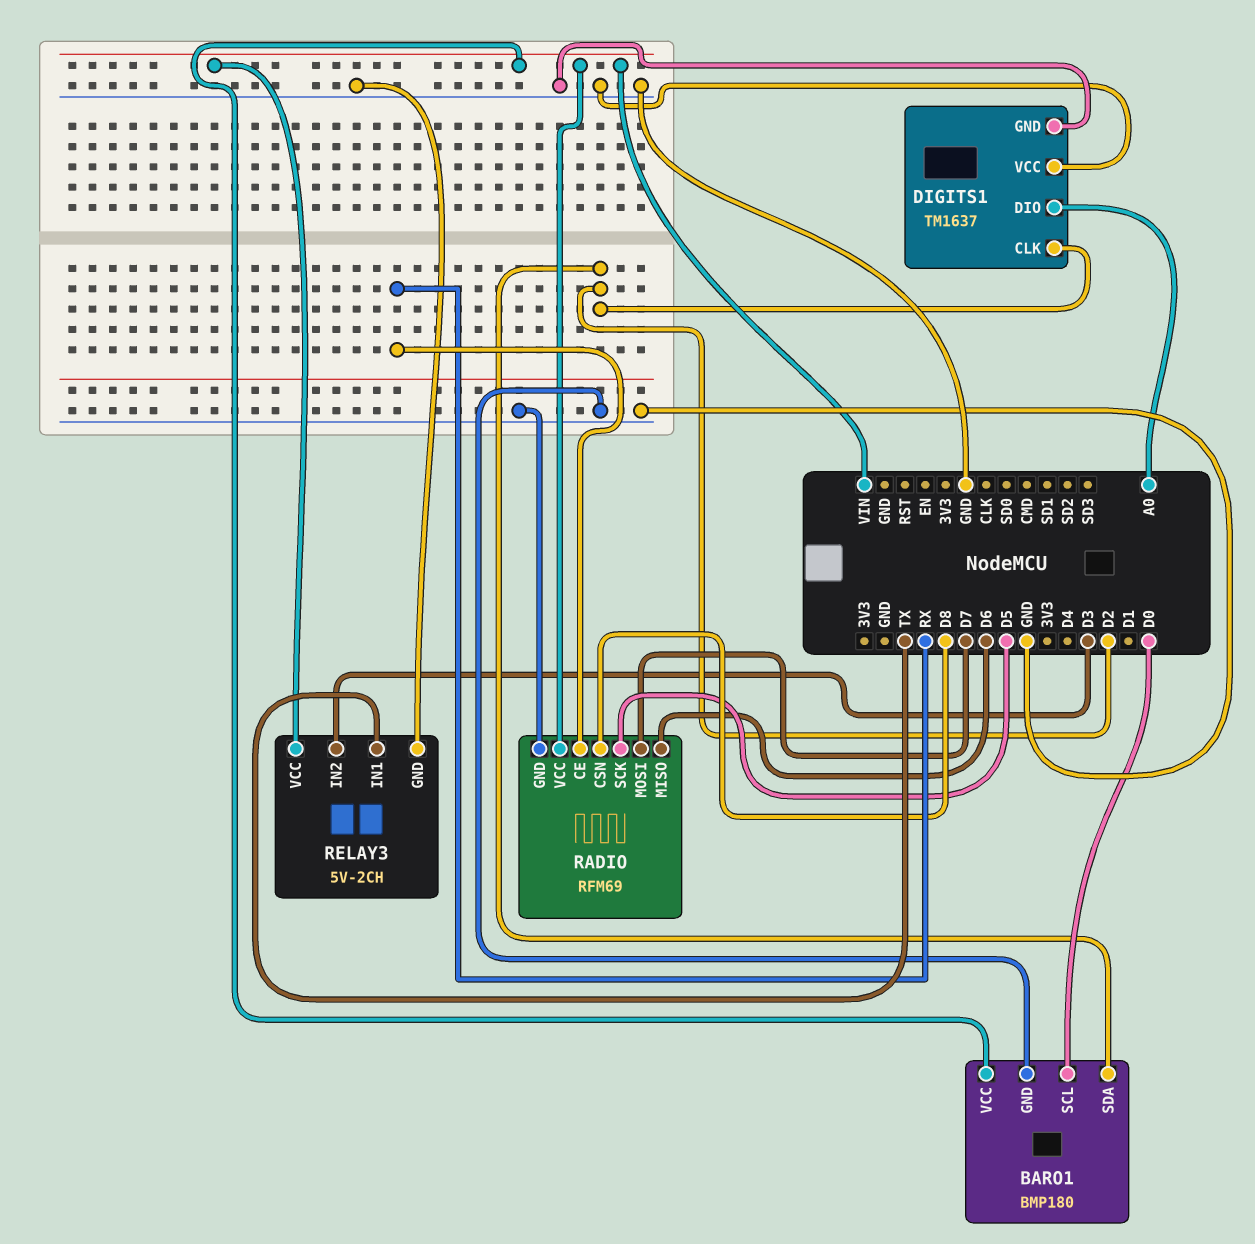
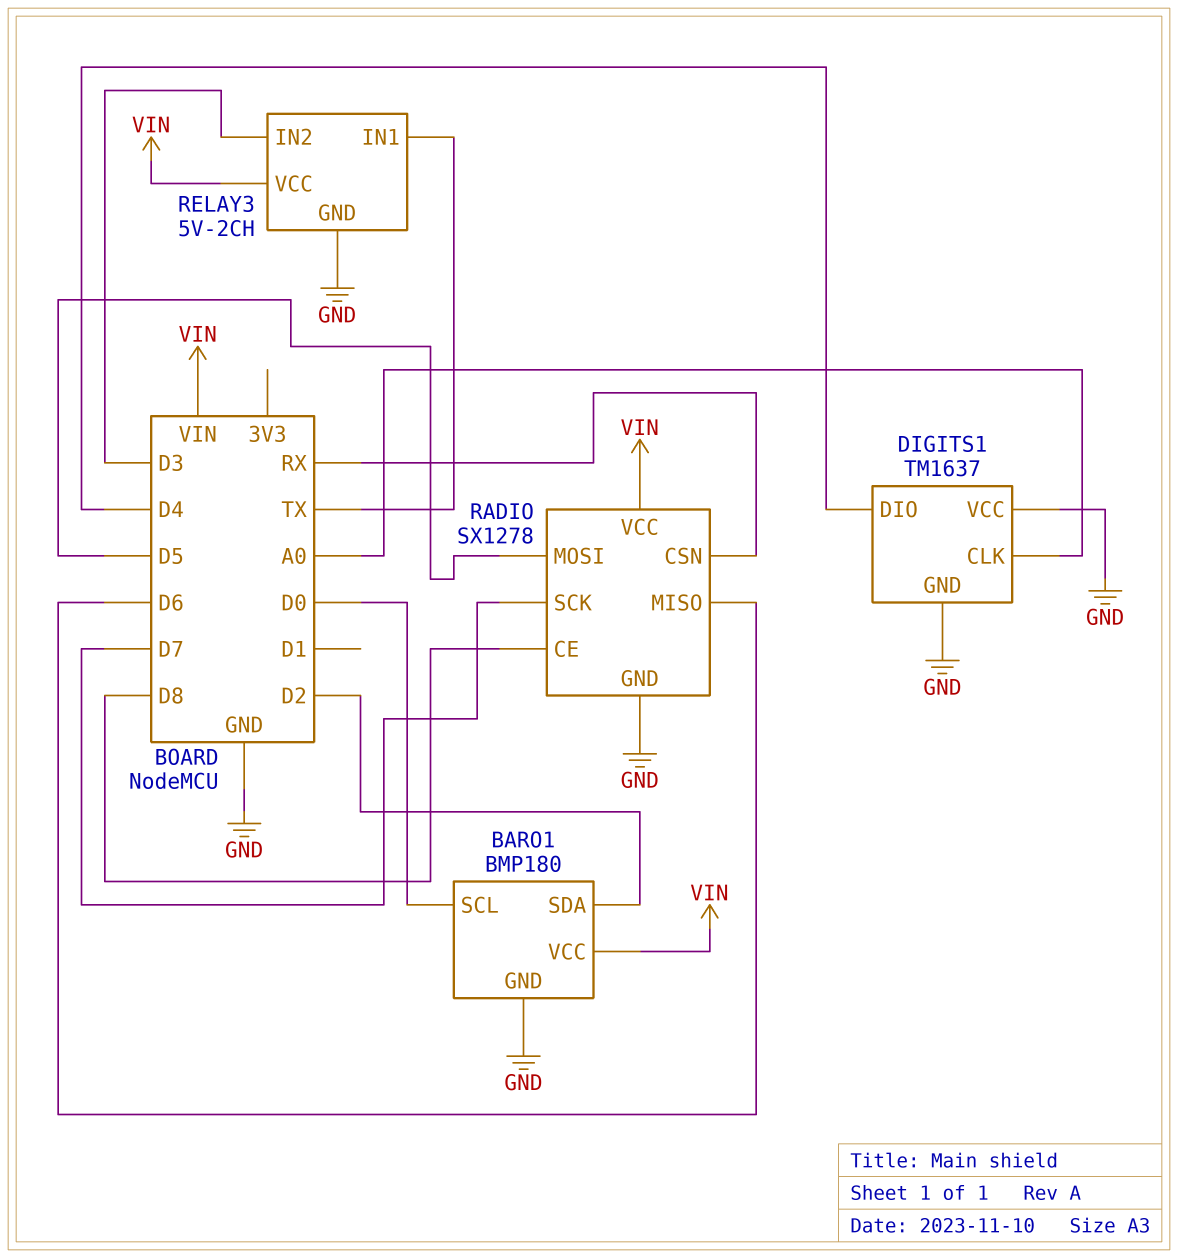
DIGITS1 pin CLK: D2 -> A0
DIGITS1 pin DIO: A0 -> D4
RADIO: RFM69 -> SX1278
RADIO pin CE: RX -> D8
RADIO pin CSN: D8 -> RX
RADIO pin MOSI: D7 -> D5
RADIO pin SCK: D5 -> D7

